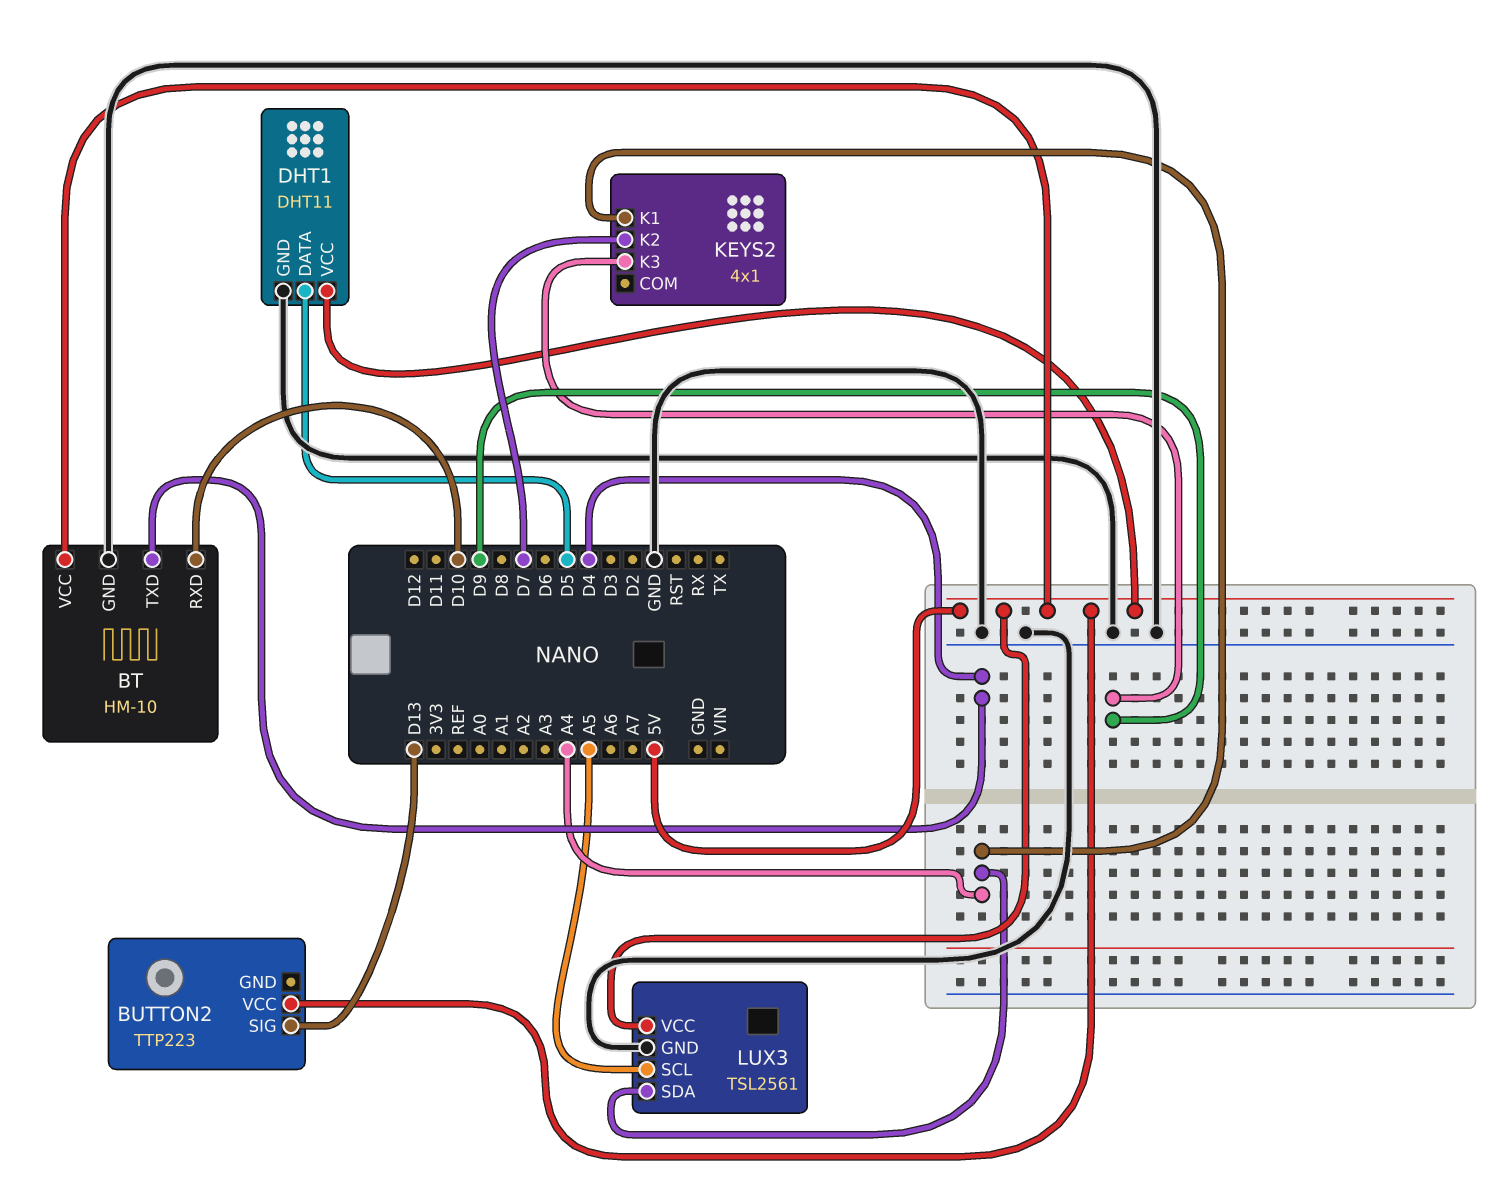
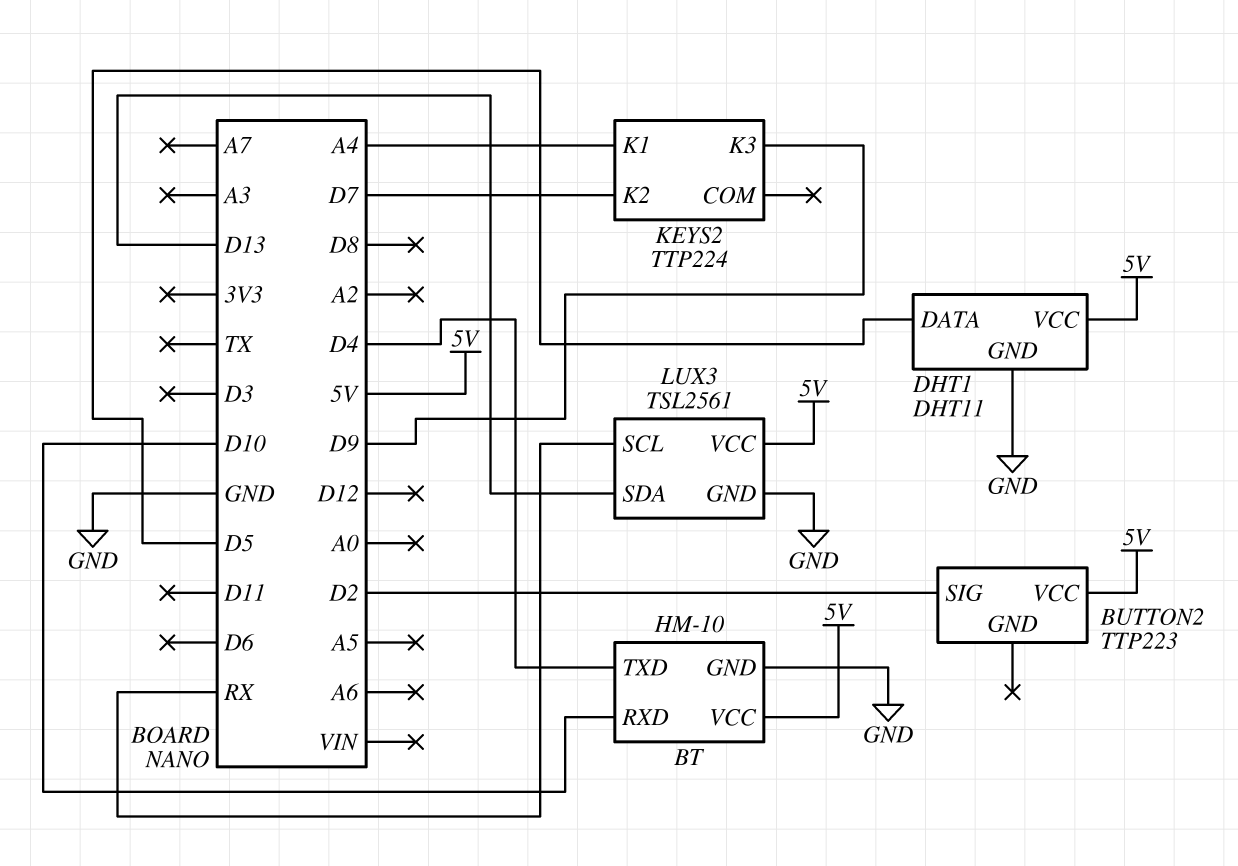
BUTTON2 pin SIG: D13 -> D2
KEYS2: 4x1 -> TTP224
LUX3 pin SCL: A5 -> RX
LUX3 pin SDA: A4 -> D13

